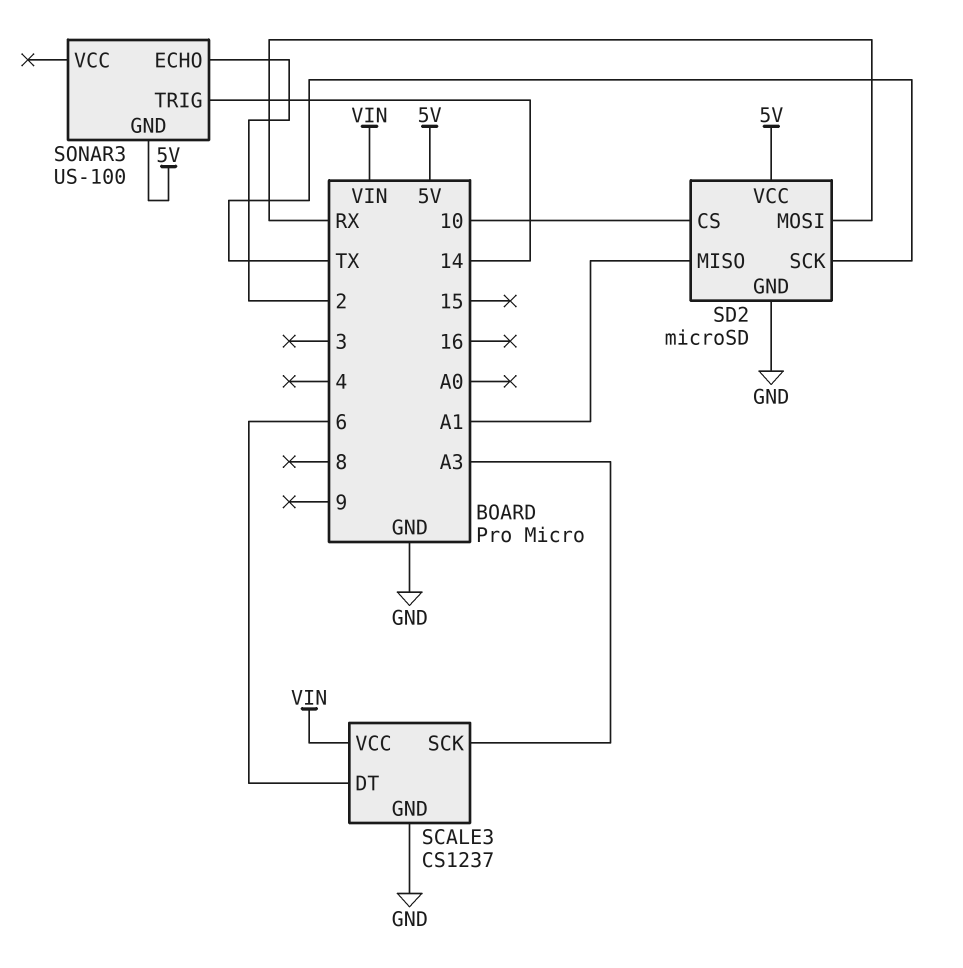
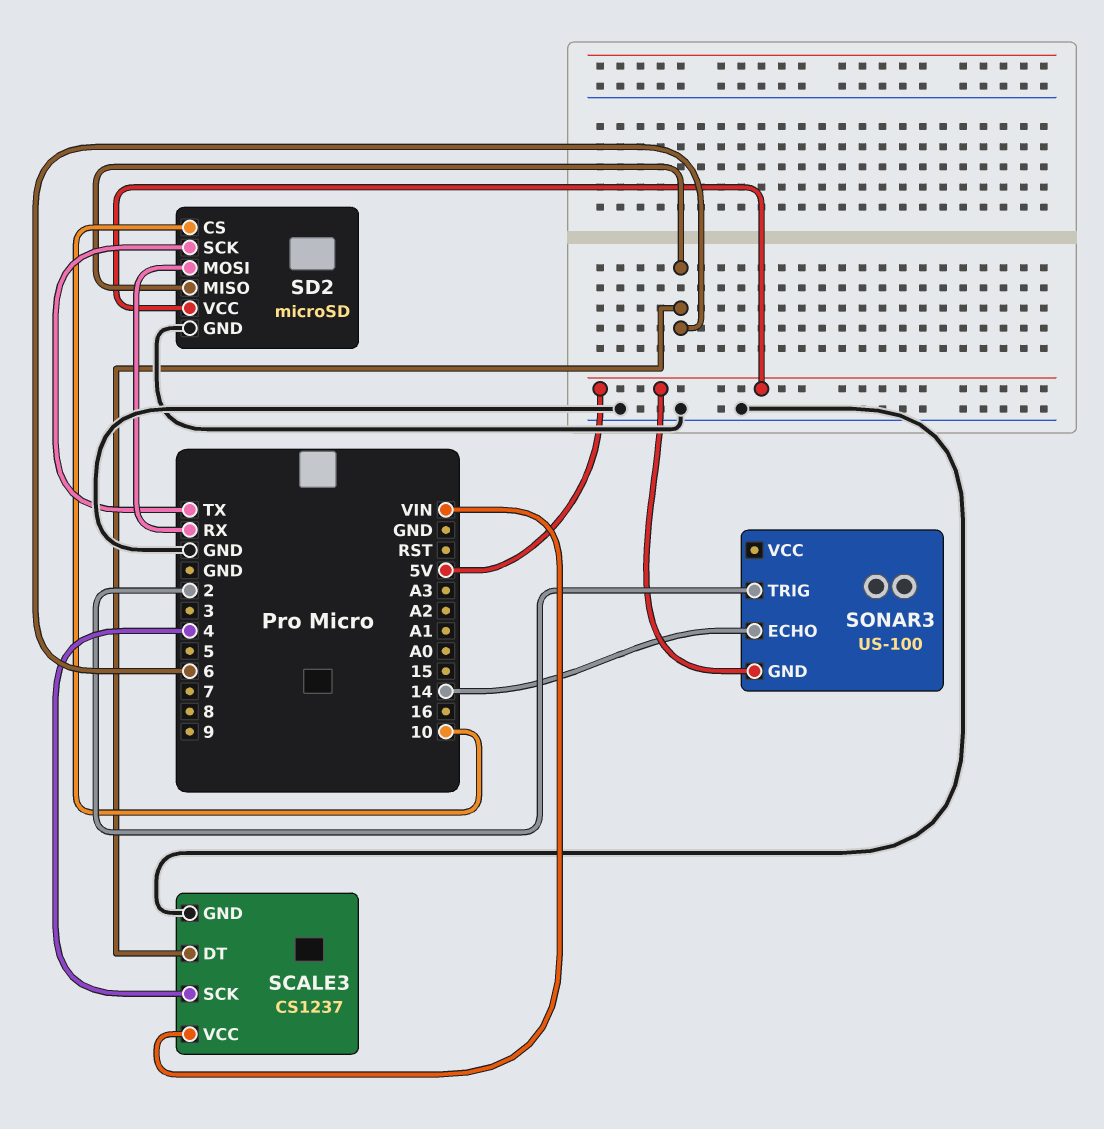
SCALE3 pin SCK: A3 -> 4
SD2 pin MISO: A1 -> 6
SONAR3 pin ECHO: 2 -> 14
SONAR3 pin TRIG: 14 -> 2

